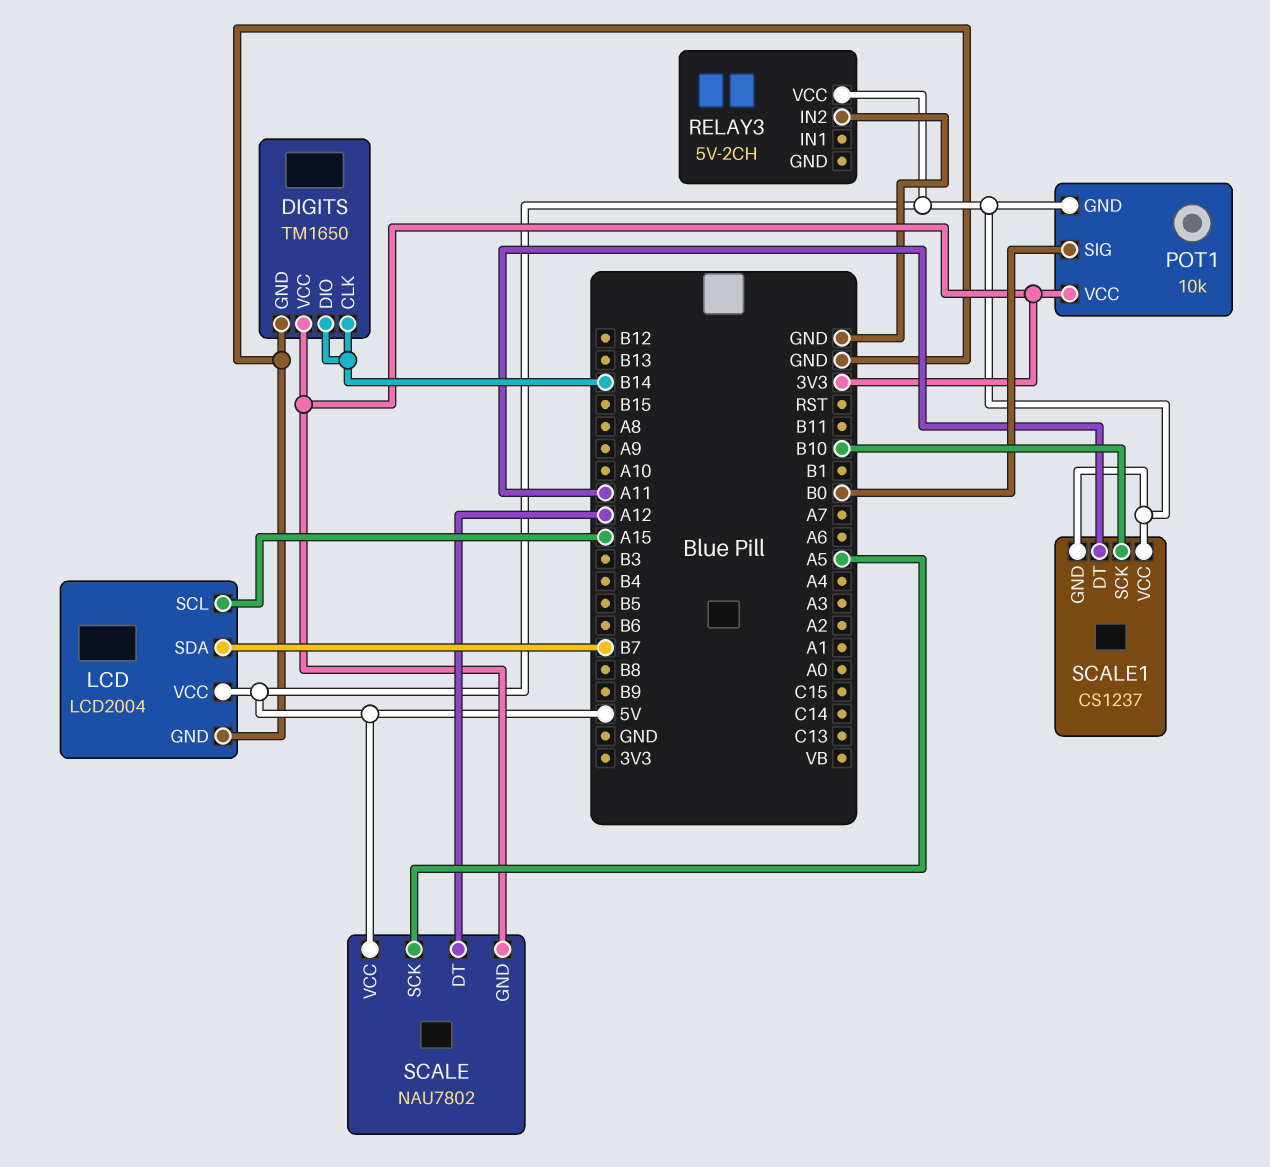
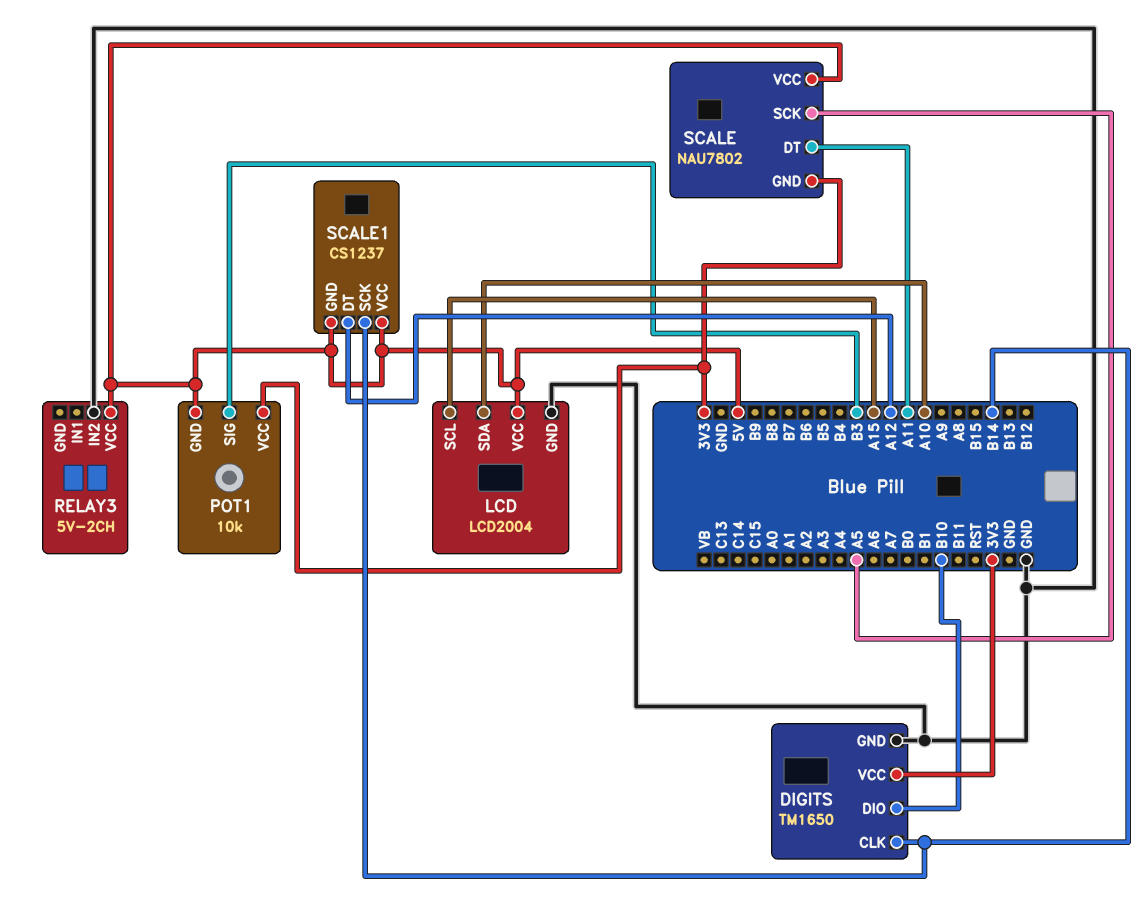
DIGITS pin DIO: B14 -> B10
LCD pin SDA: B7 -> A10
POT1 pin SIG: B0 -> B3
SCALE pin DT: A12 -> A11
SCALE1 pin DT: A11 -> A12
SCALE1 pin SCK: B10 -> B14

